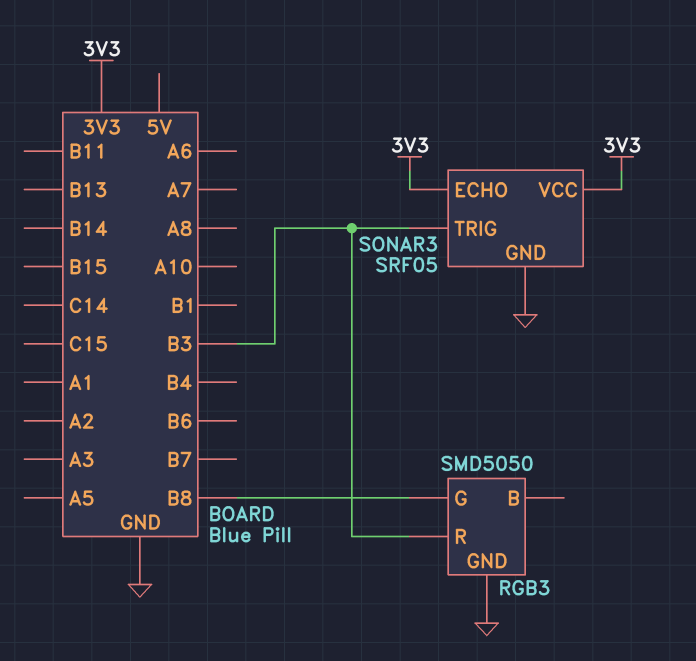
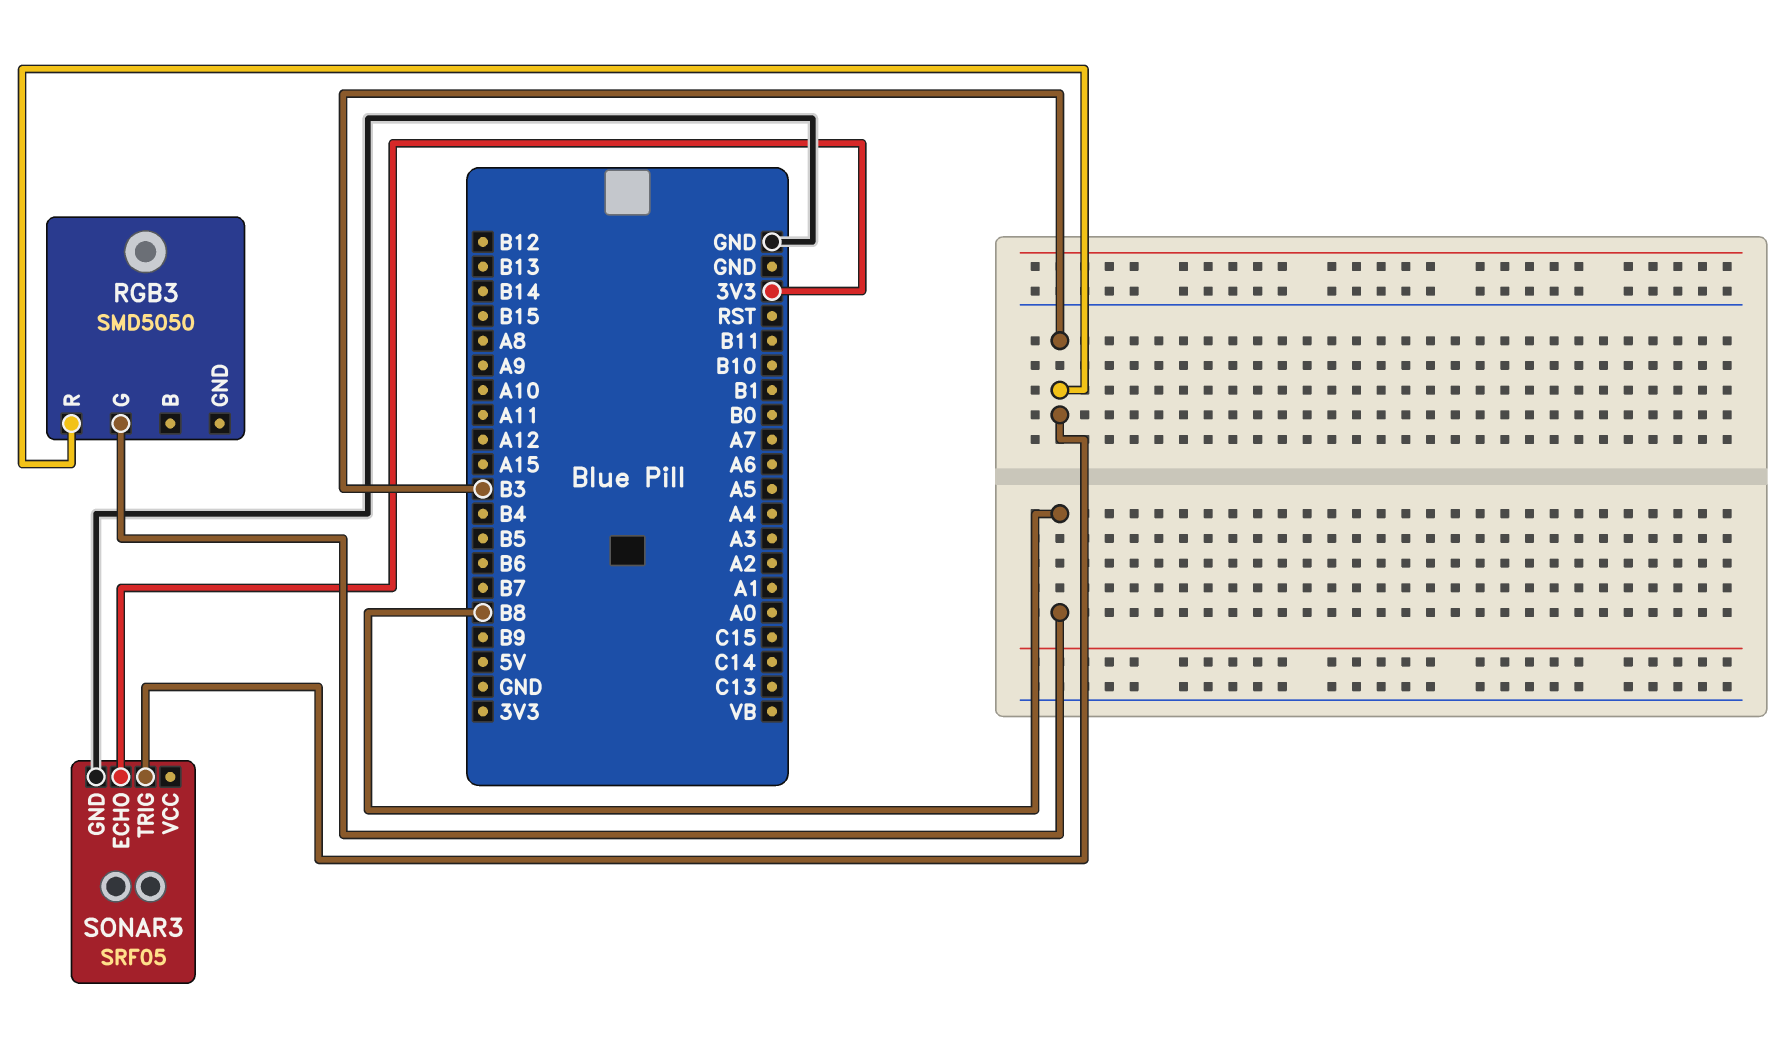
RGB3 pin GND: GND -> none
SONAR3 pin VCC: 3V3 -> none

